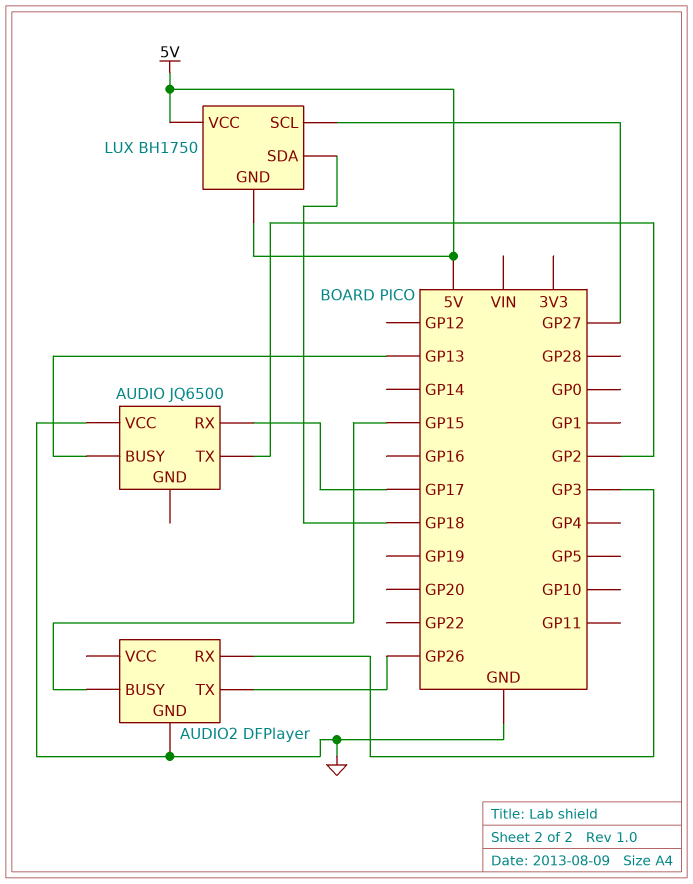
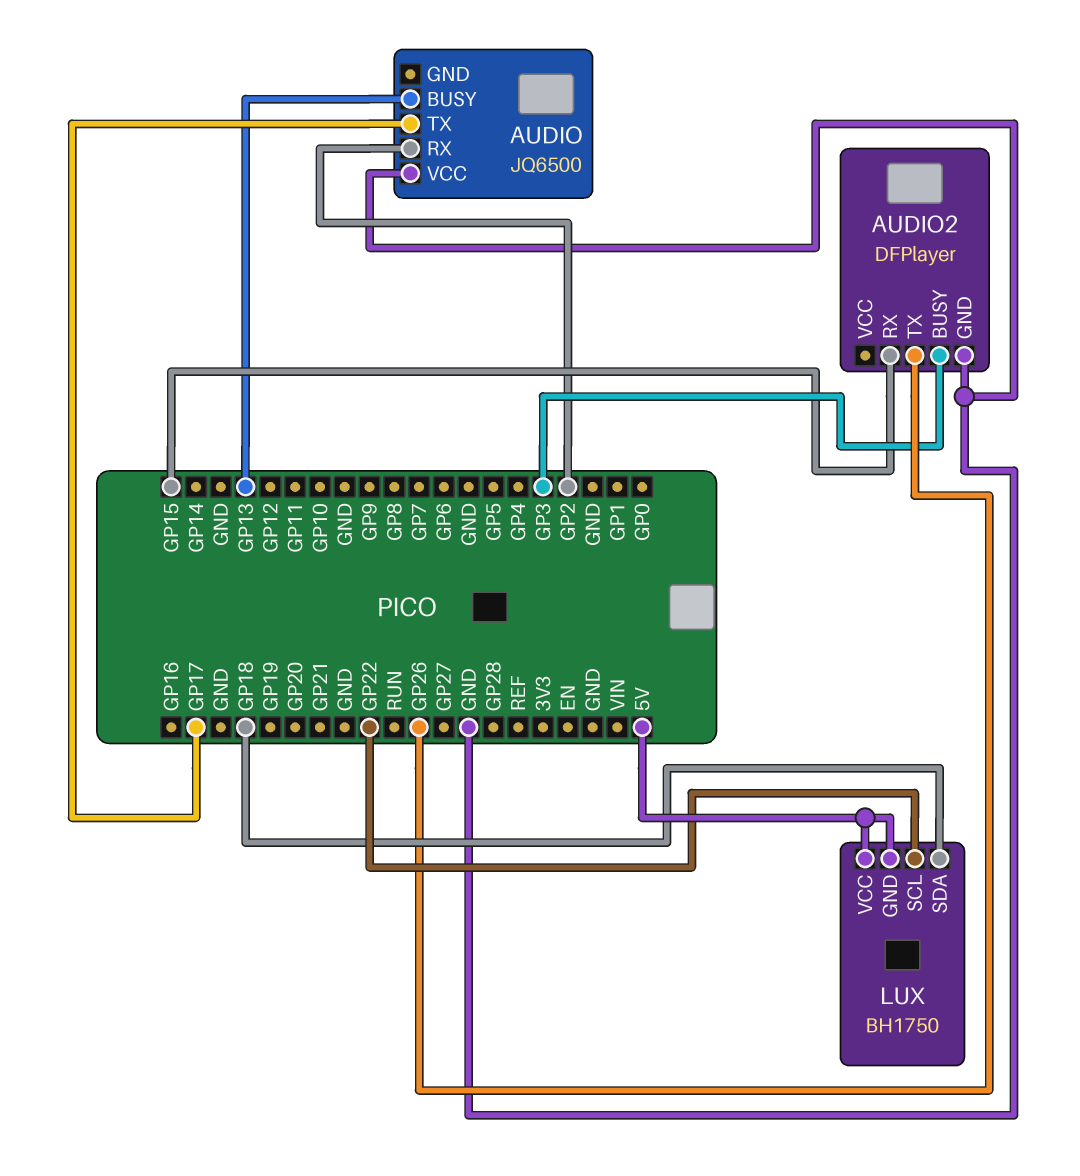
AUDIO pin RX: GP17 -> GP2
AUDIO pin TX: GP2 -> GP17
AUDIO2 pin BUSY: GP15 -> GP3
AUDIO2 pin RX: GP3 -> GP15
LUX pin SCL: GP27 -> GP22

